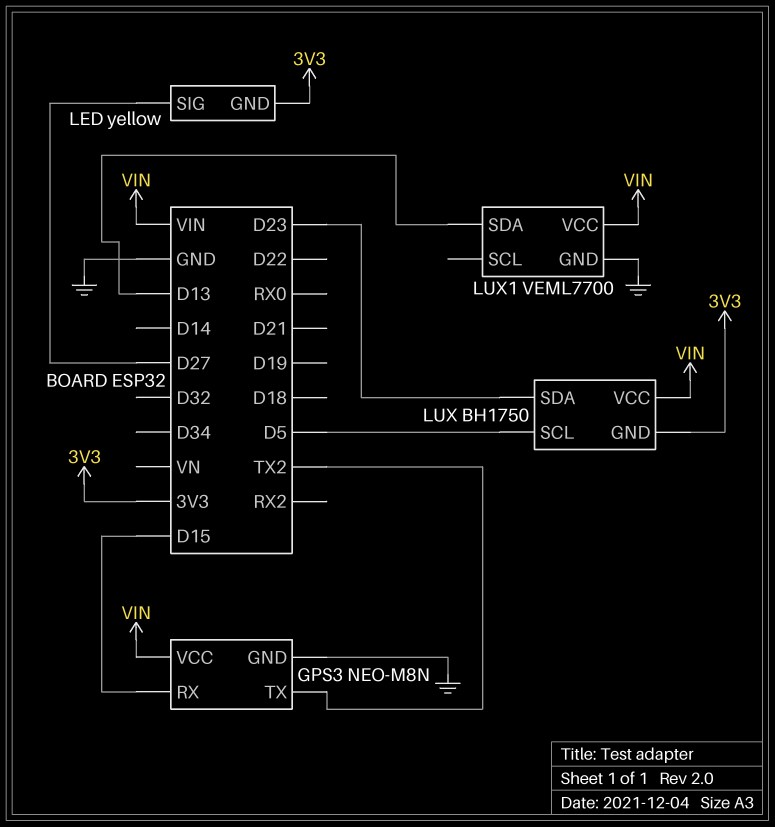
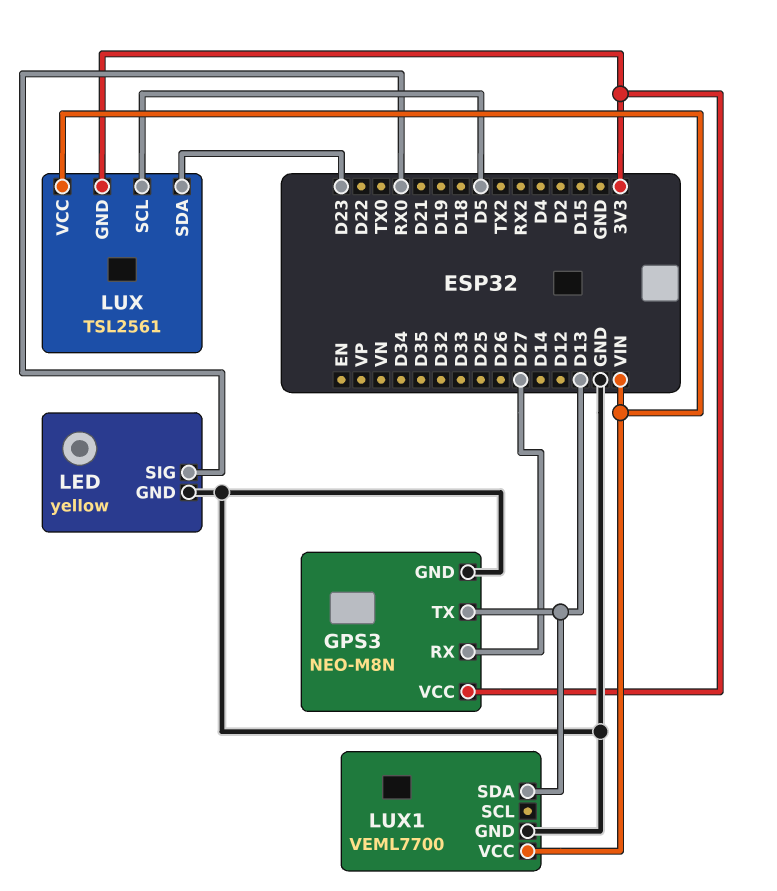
GPS3 pin RX: D15 -> D27
GPS3 pin TX: TX2 -> D13
GPS3 pin VCC: VIN -> 3V3
LED pin GND: 3V3 -> GND
LED pin SIG: D27 -> RX0
LUX: BH1750 -> TSL2561

